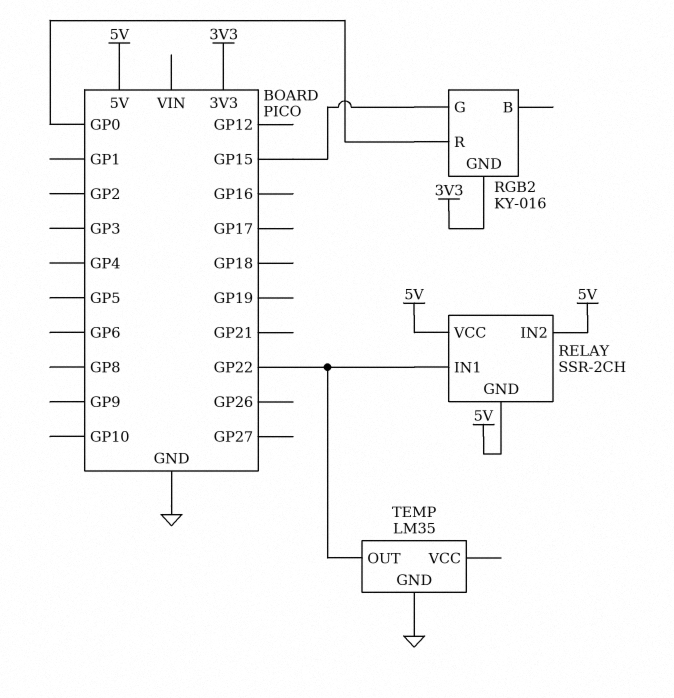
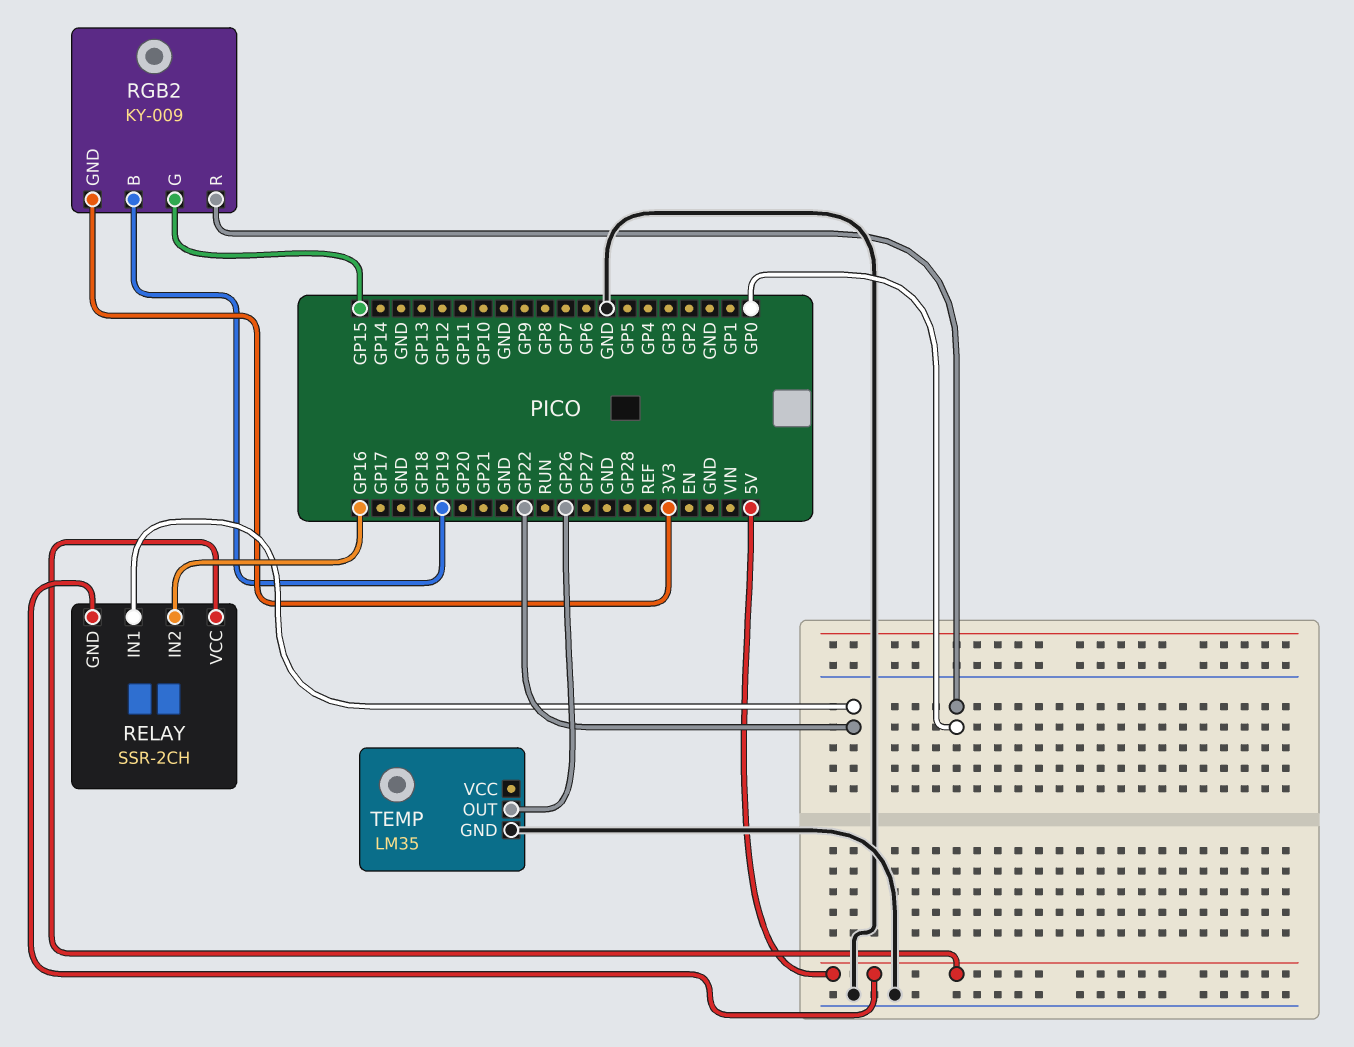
RELAY pin IN2: 5V -> GP16
RGB2: KY-016 -> KY-009
RGB2 pin B: none -> GP19
TEMP pin OUT: GP22 -> GP26

